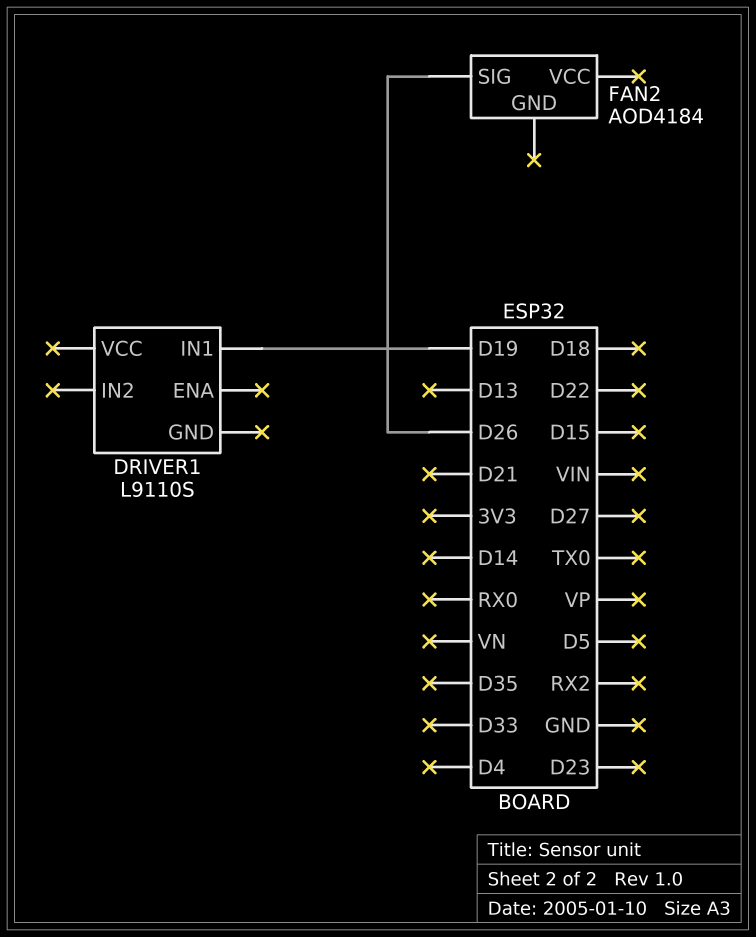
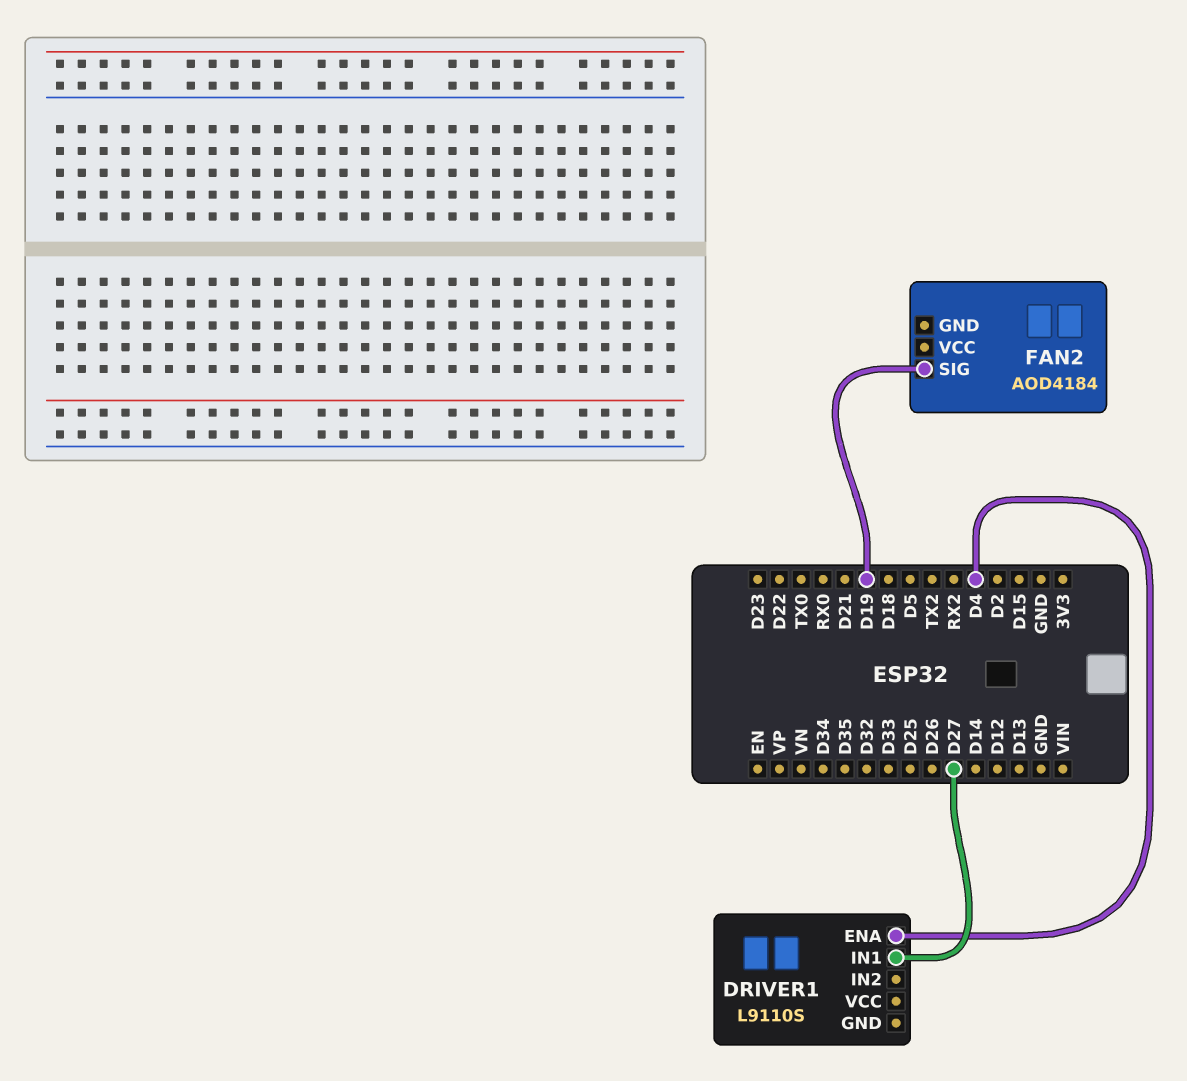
DRIVER1 pin ENA: none -> D4
DRIVER1 pin IN1: D19 -> D27
FAN2 pin SIG: D26 -> D19

